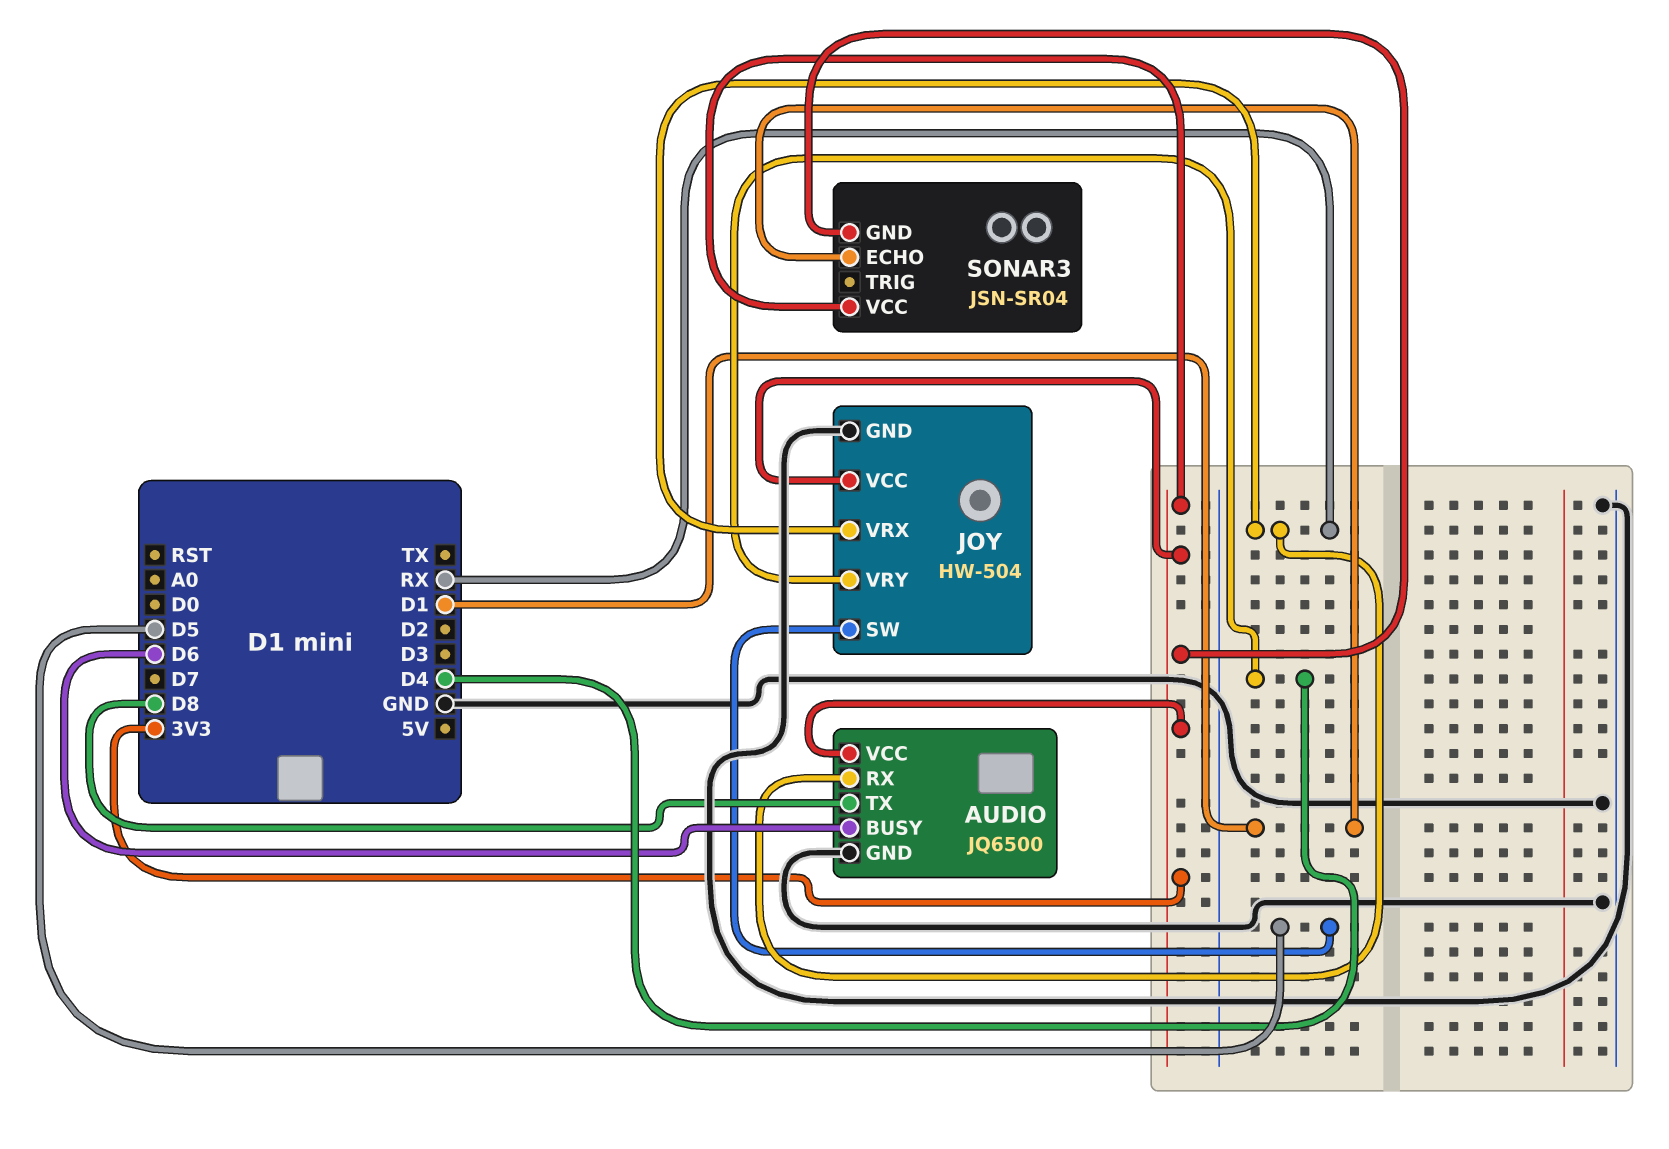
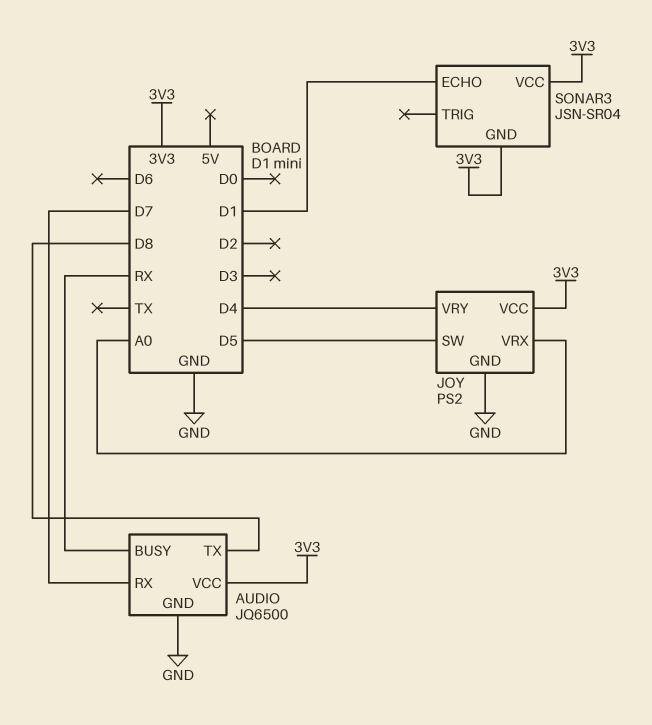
AUDIO pin BUSY: D6 -> RX
AUDIO pin RX: RX -> D7
JOY: HW-504 -> PS2
JOY pin VRX: RX -> A0

